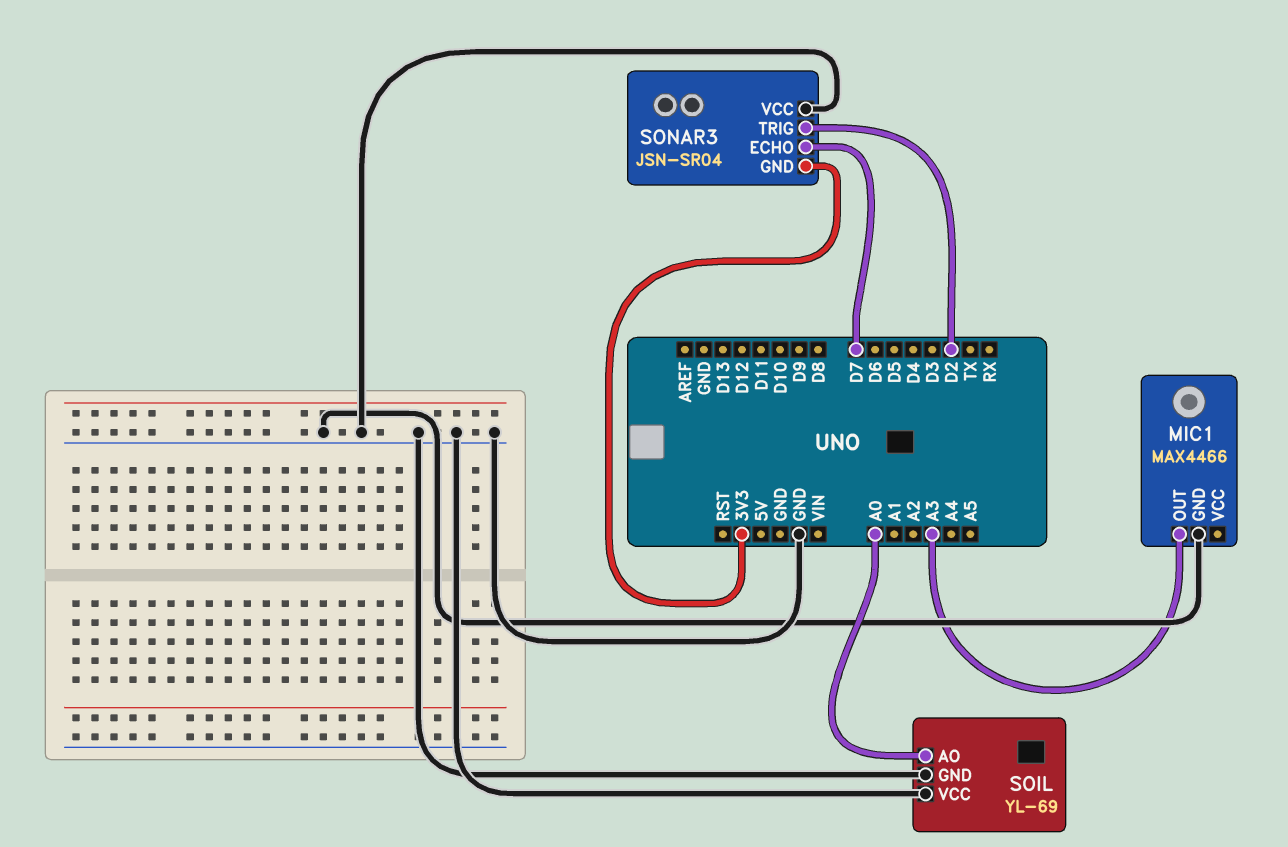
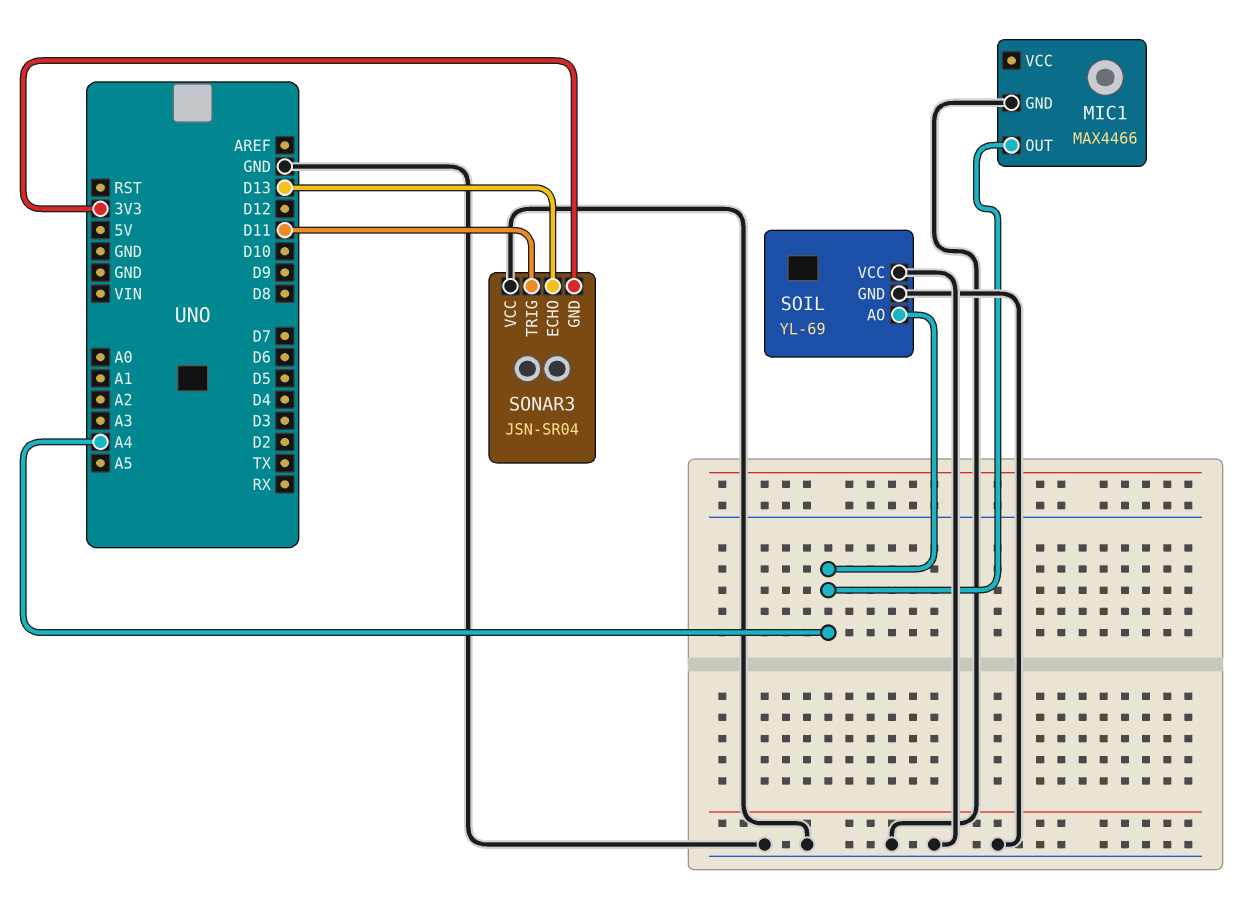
MIC1 pin OUT: A3 -> A4
SOIL pin AO: A0 -> A4
SONAR3 pin ECHO: D7 -> D13
SONAR3 pin TRIG: D2 -> D11

